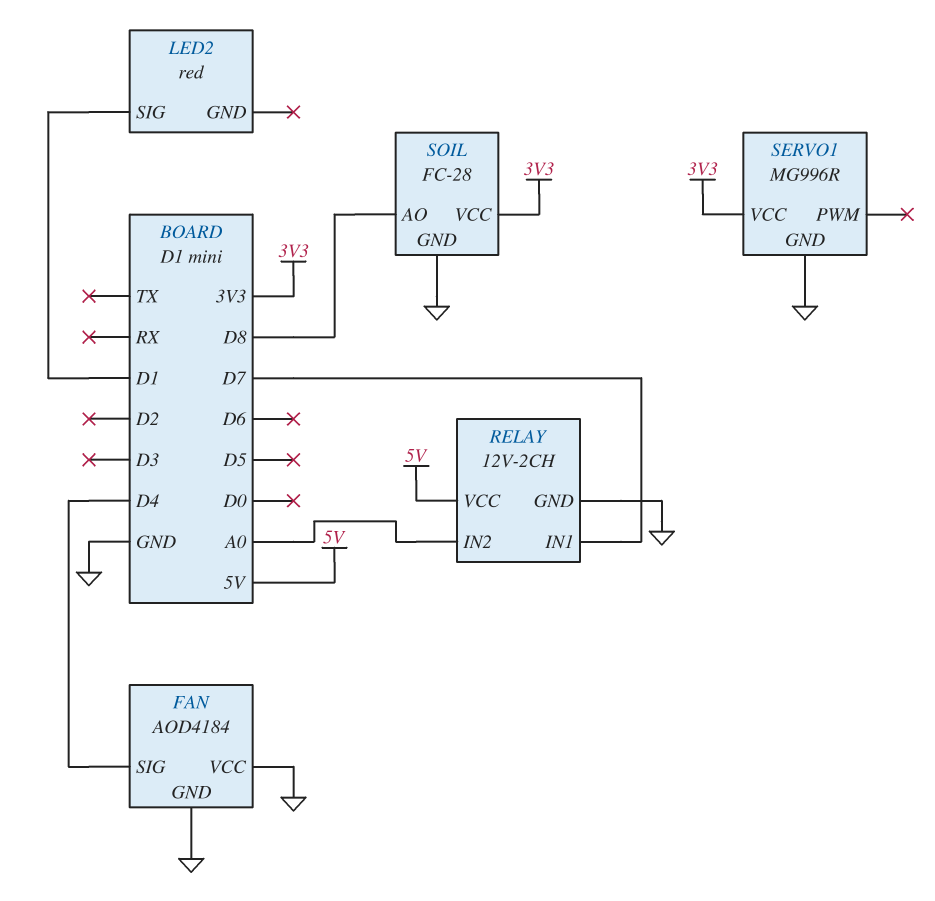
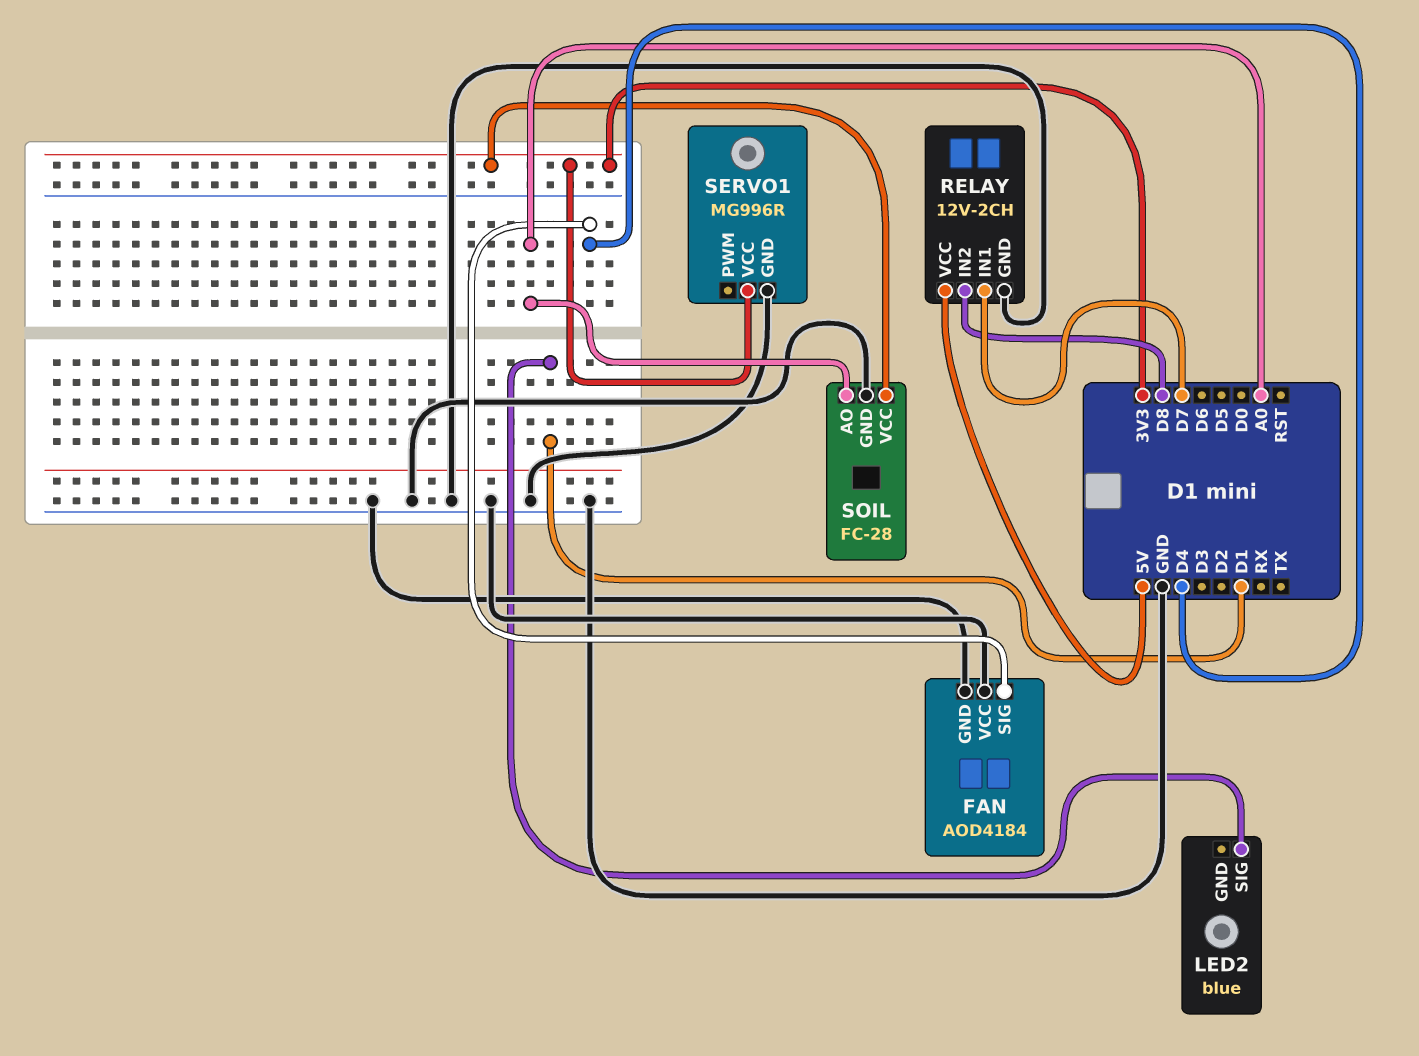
LED2: red -> blue
RELAY pin IN2: A0 -> D8
SOIL pin AO: D8 -> A0

